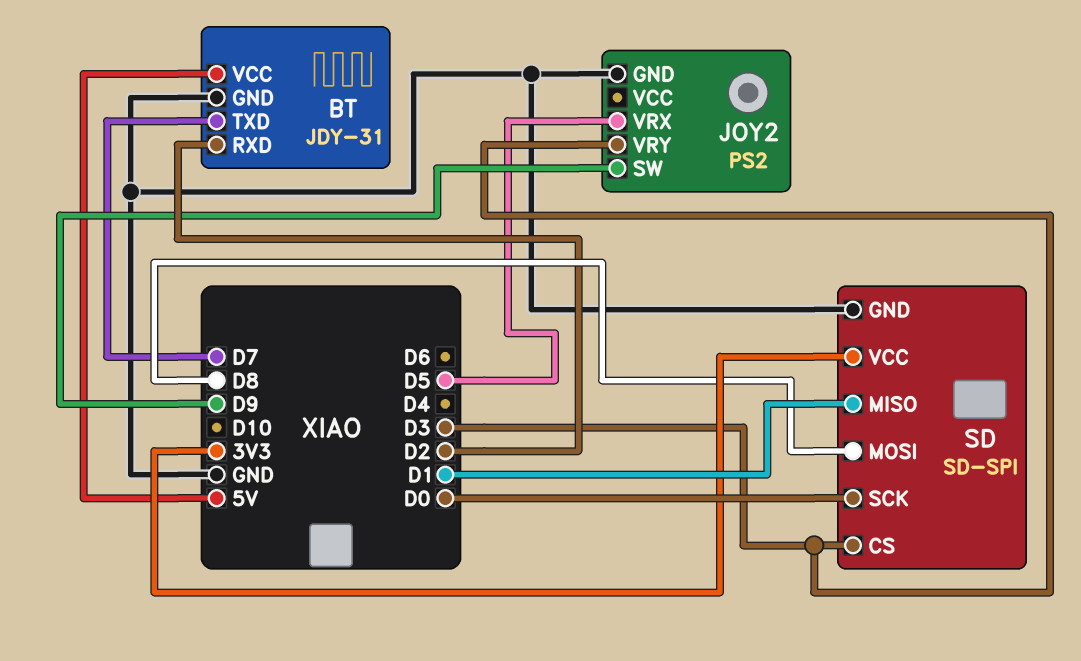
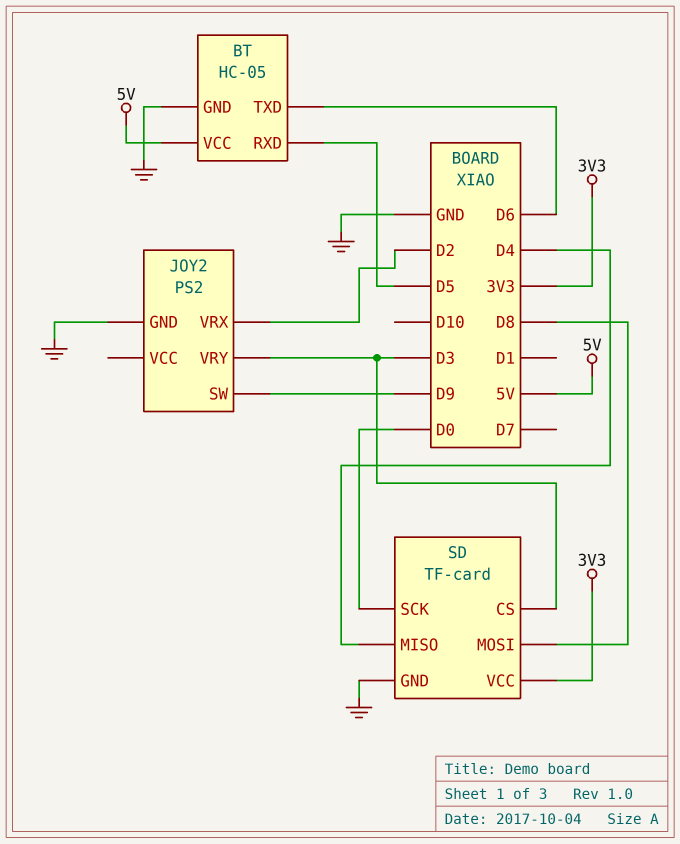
BT: JDY-31 -> HC-05
BT pin RXD: D2 -> D5
BT pin TXD: D7 -> D6
JOY2 pin VRX: D5 -> D2
SD: SD-SPI -> TF-card
SD pin MISO: D1 -> D4

